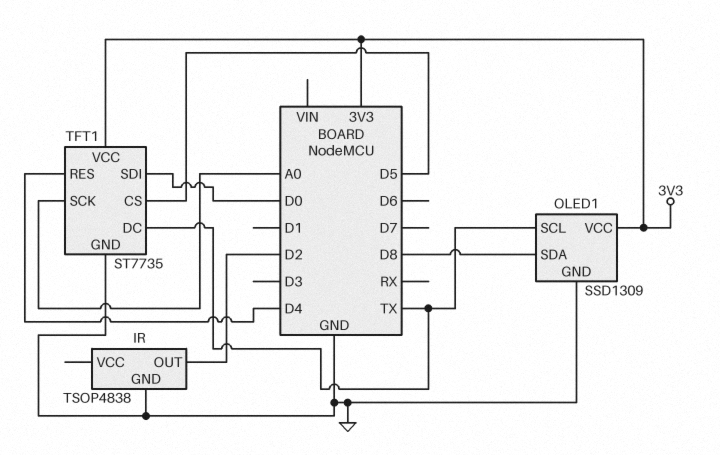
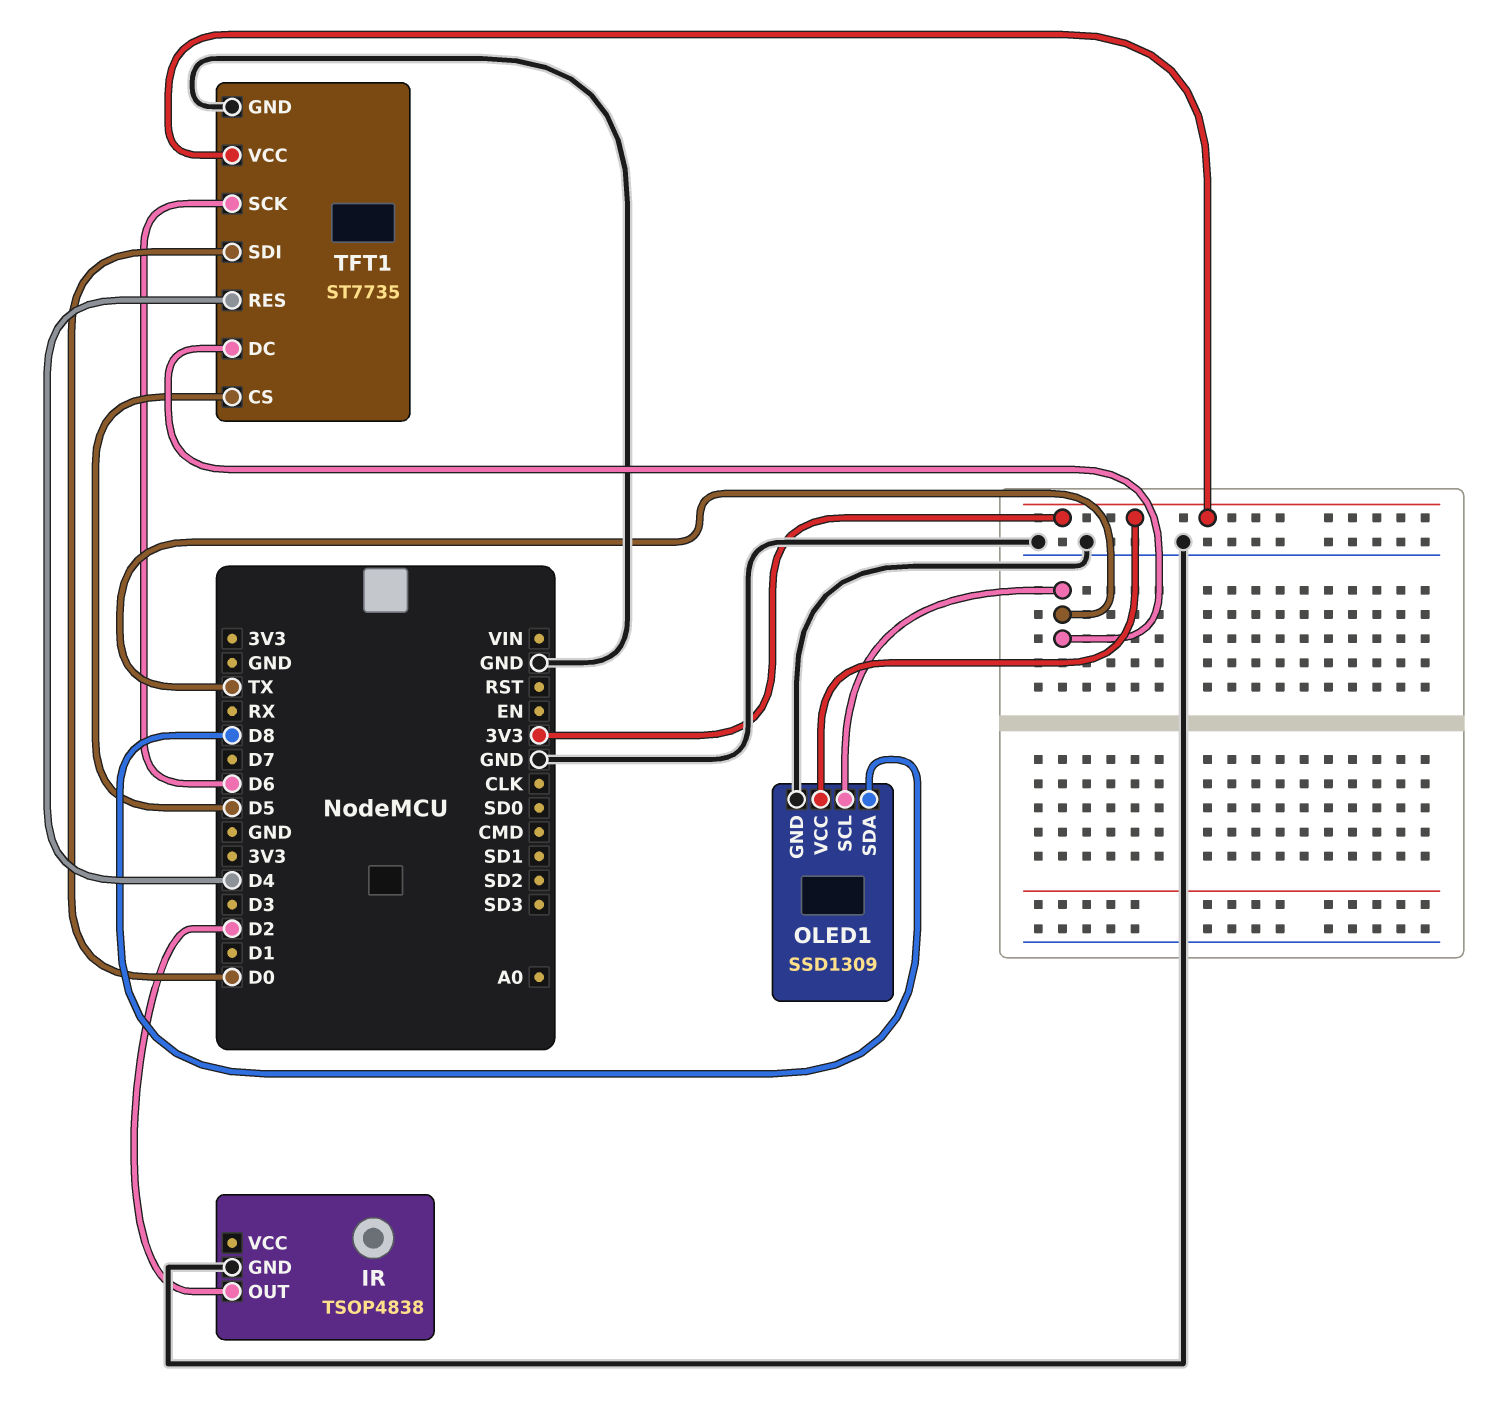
TFT1 pin SCK: A0 -> D6

